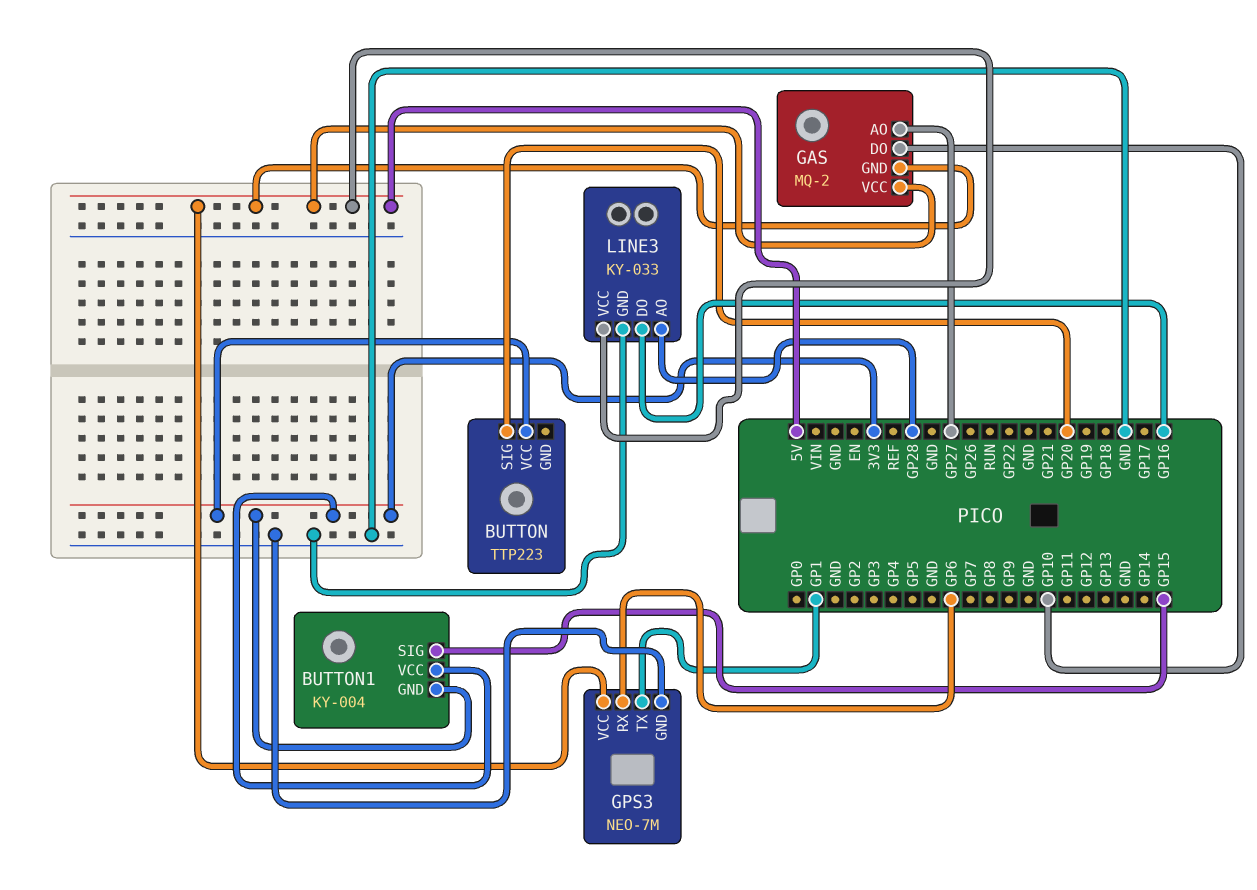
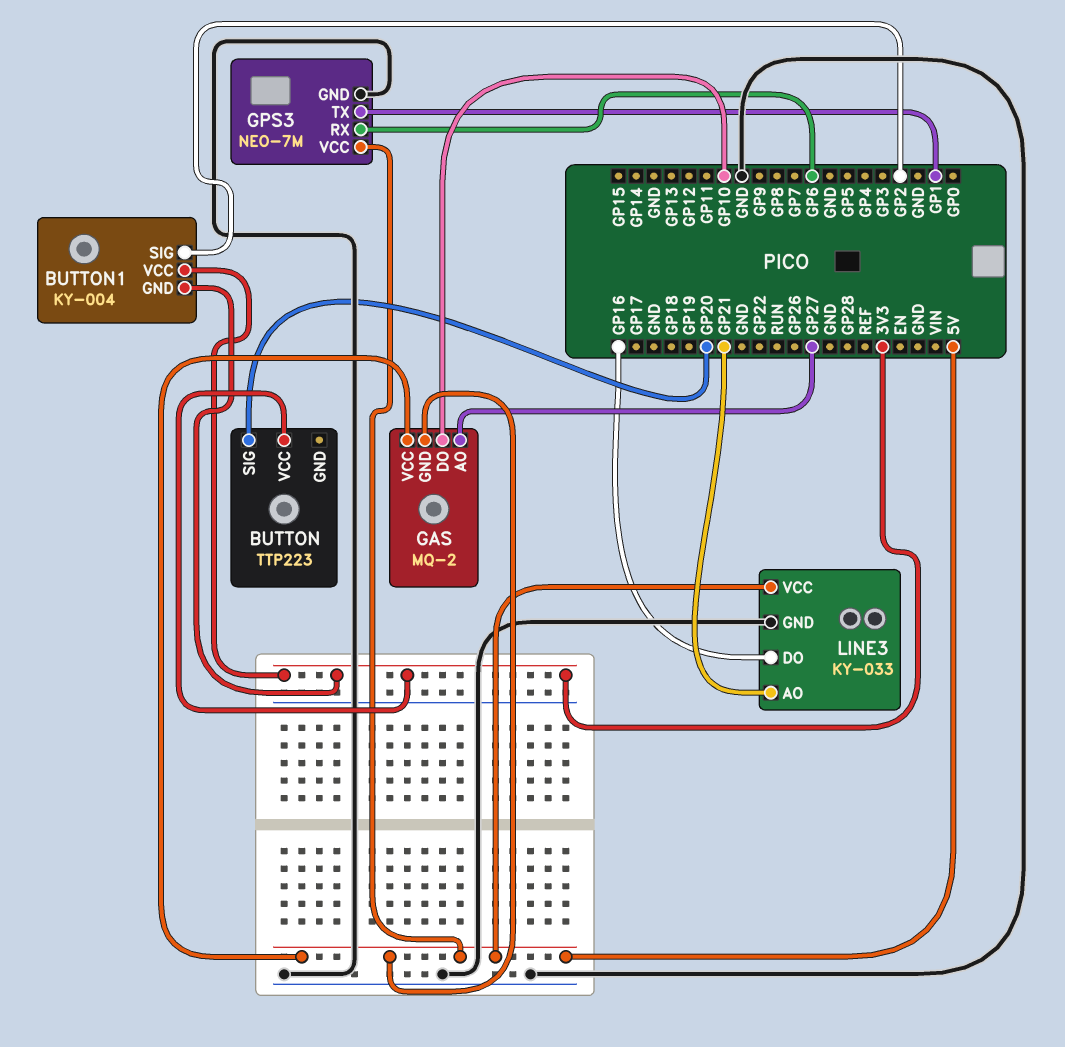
BUTTON1 pin SIG: GP15 -> GP2
LINE3 pin AO: GP28 -> GP21

